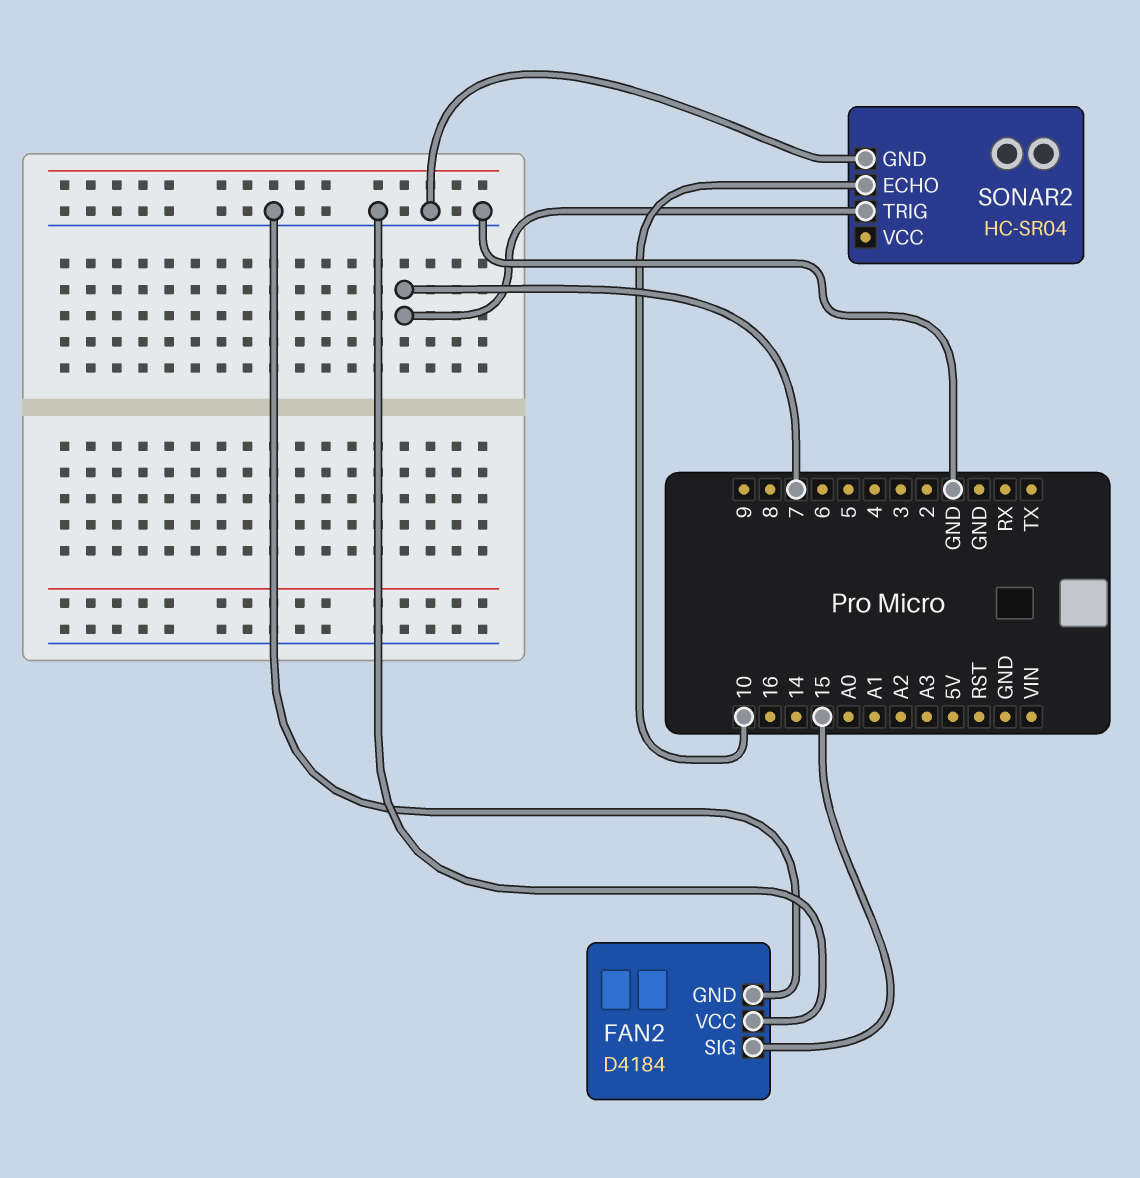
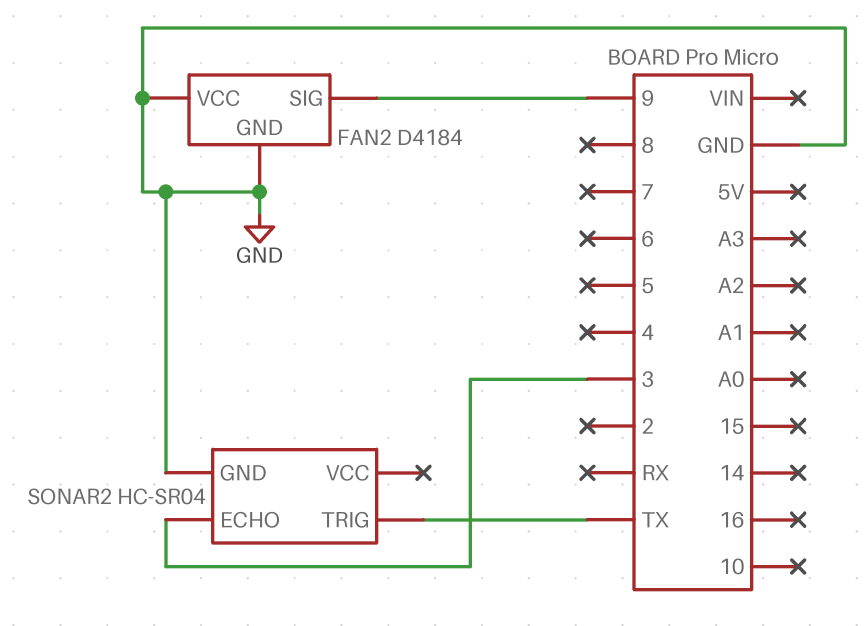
FAN2 pin SIG: 15 -> 9
SONAR2 pin ECHO: 10 -> 3
SONAR2 pin TRIG: 7 -> TX

